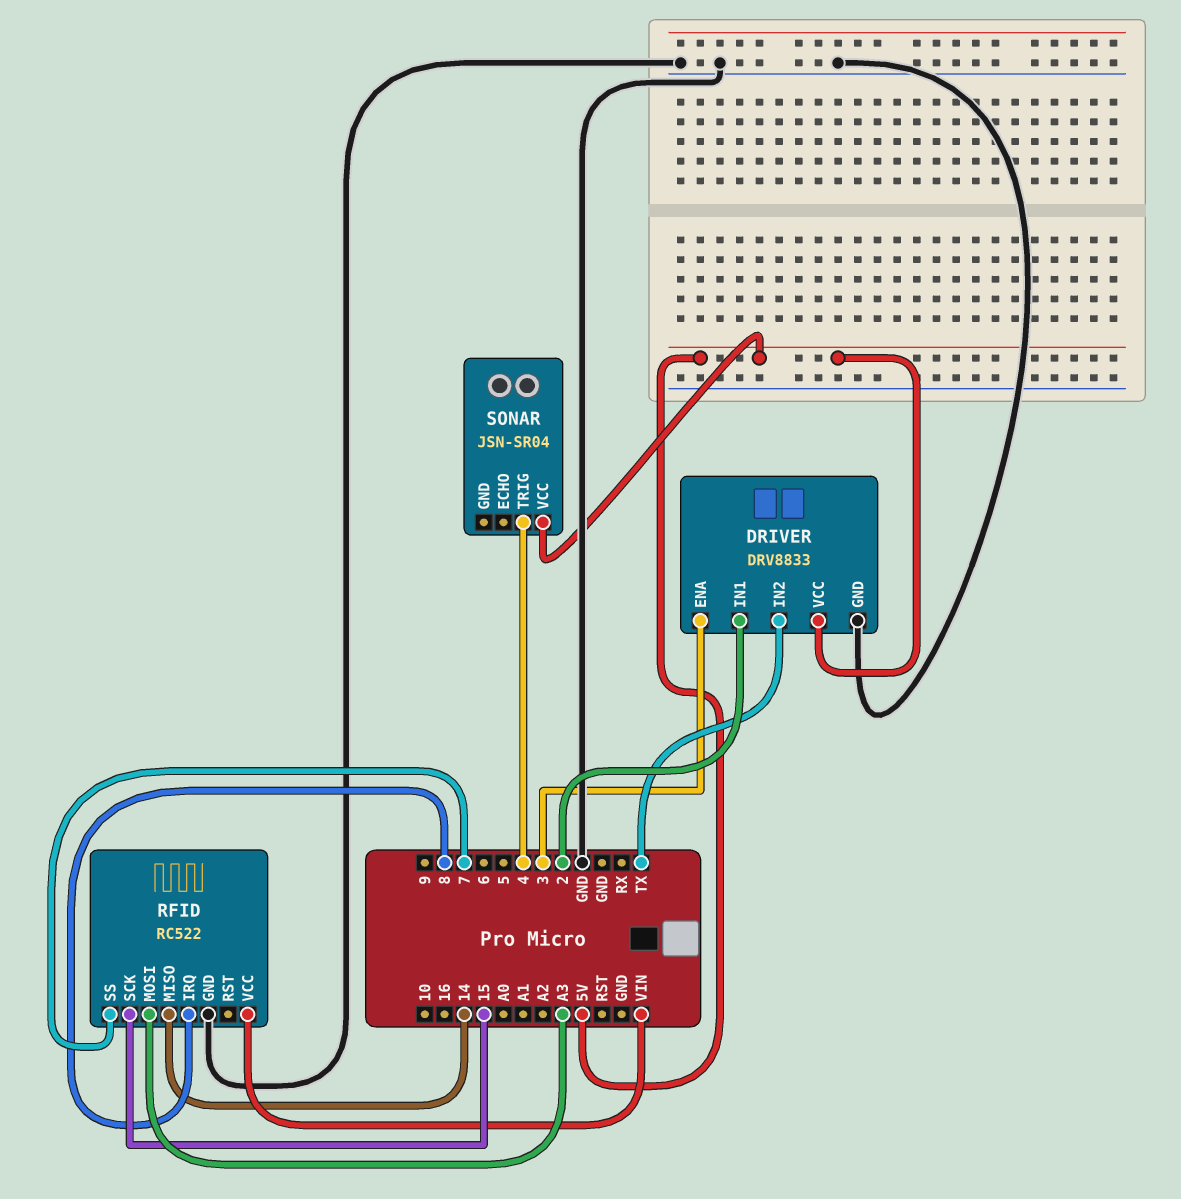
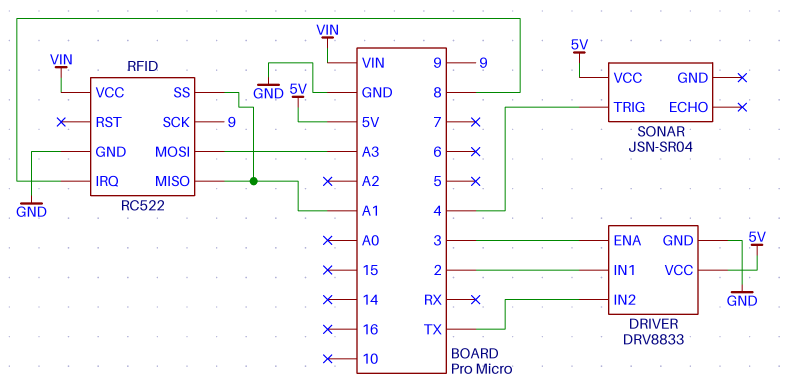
RFID pin MISO: 14 -> A1
RFID pin SCK: 15 -> 9
RFID pin SS: 7 -> A1

